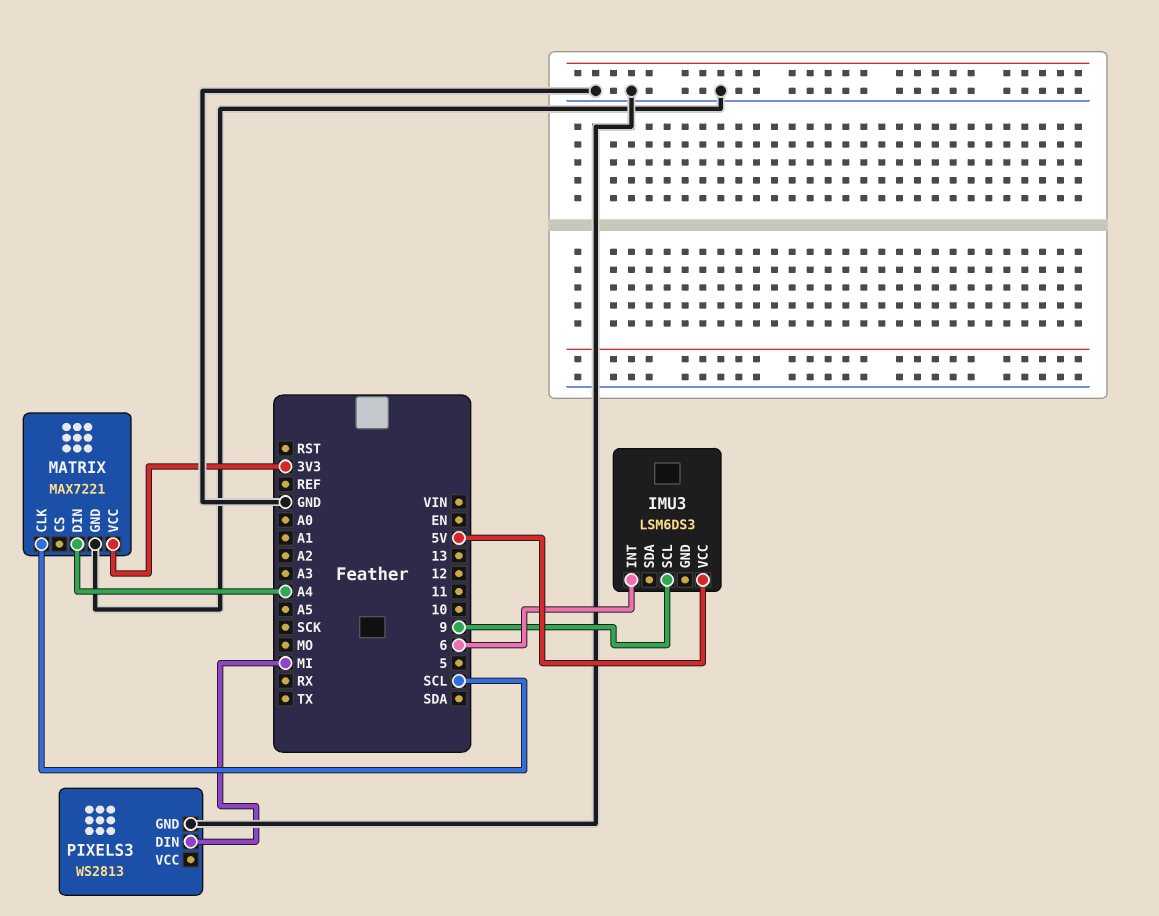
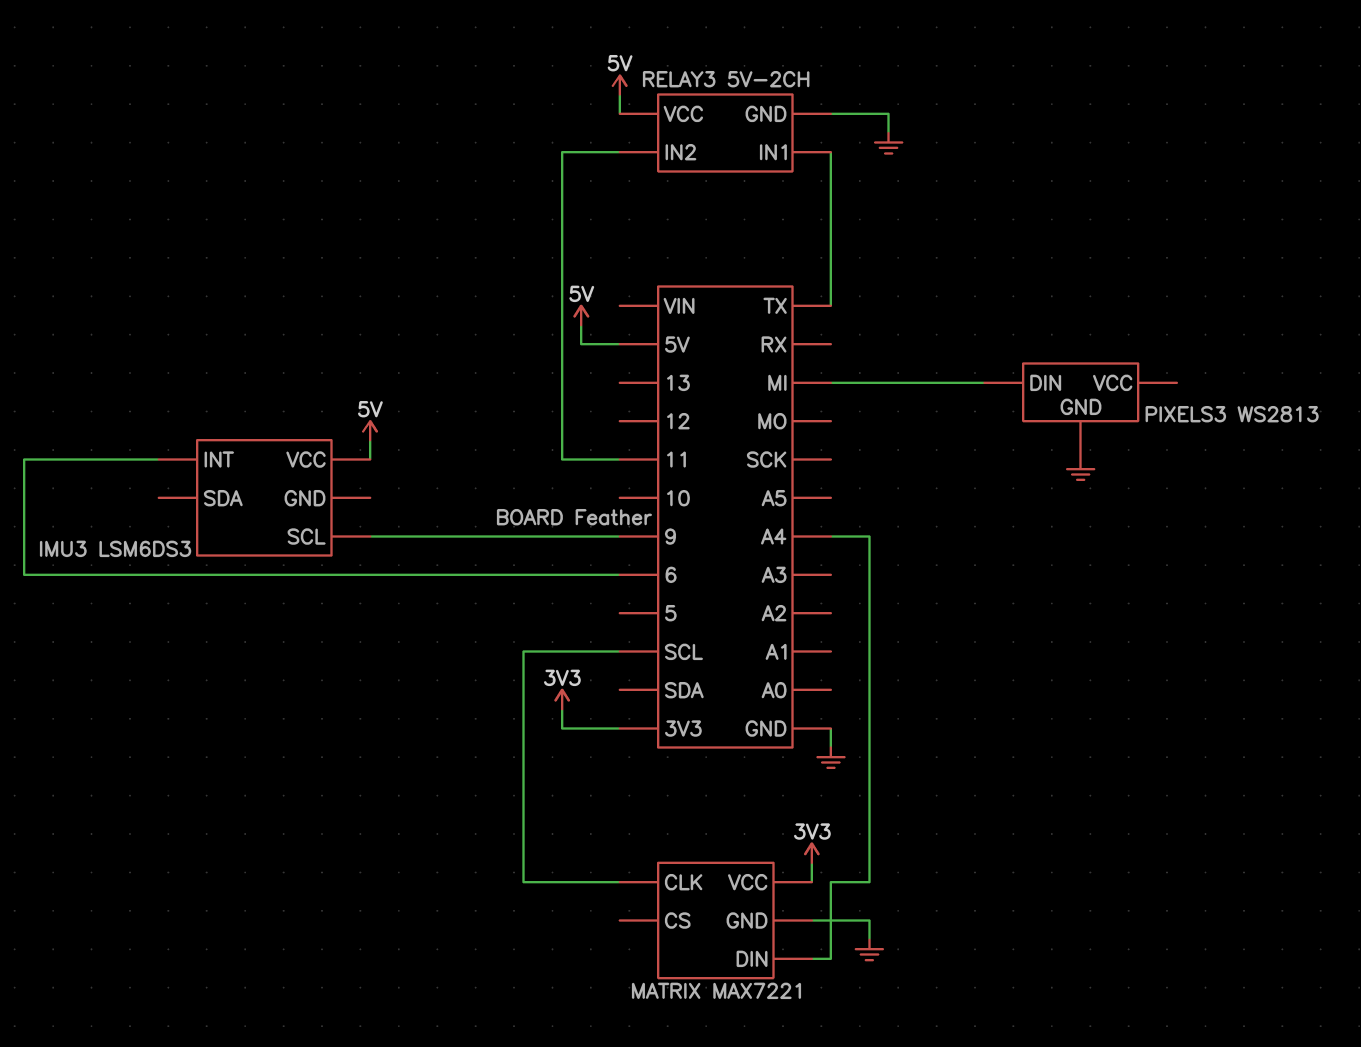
RELAY3: none -> 5V-2CH
RELAY3 pin GND: none -> GND
RELAY3 pin IN1: none -> TX
RELAY3 pin IN2: none -> 11
RELAY3 pin VCC: none -> 5V

